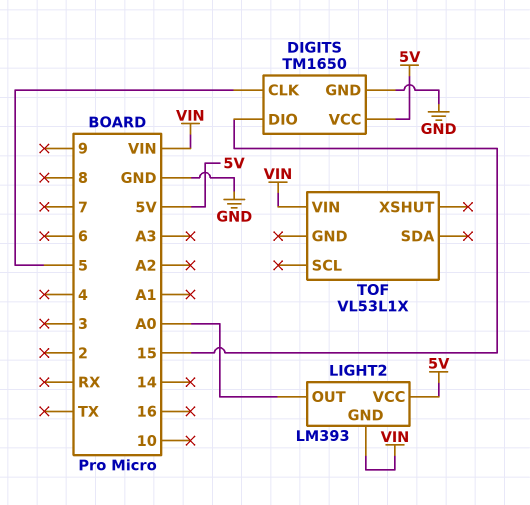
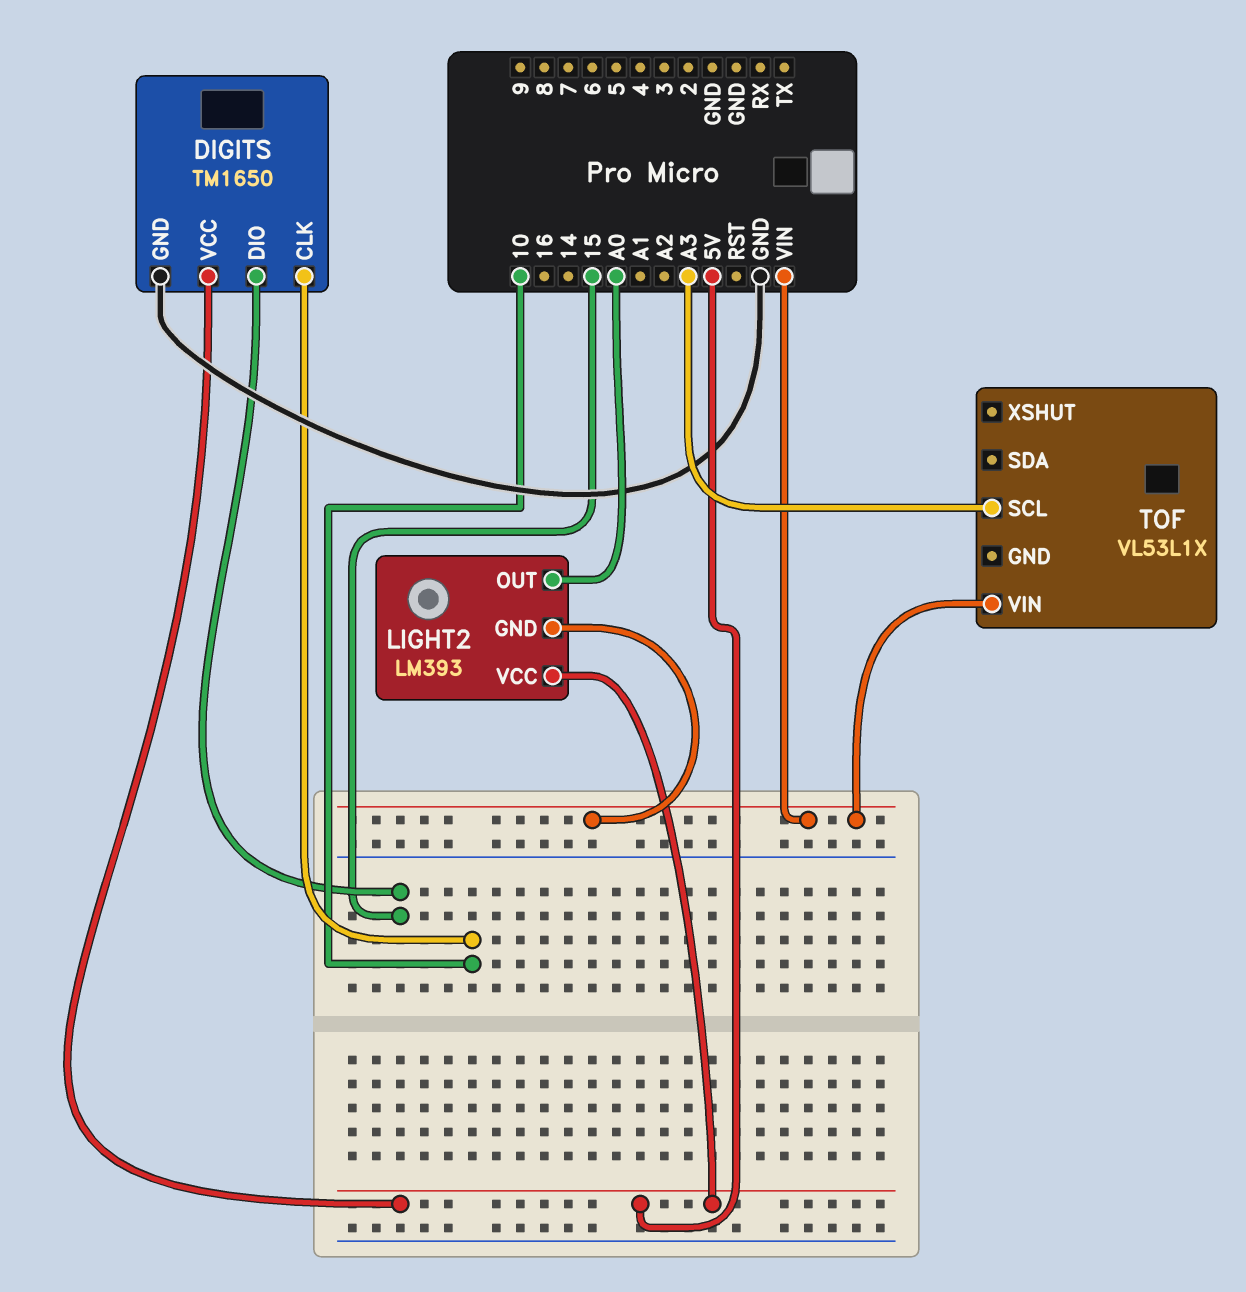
DIGITS pin CLK: 5 -> 10
TOF pin SCL: none -> A3

